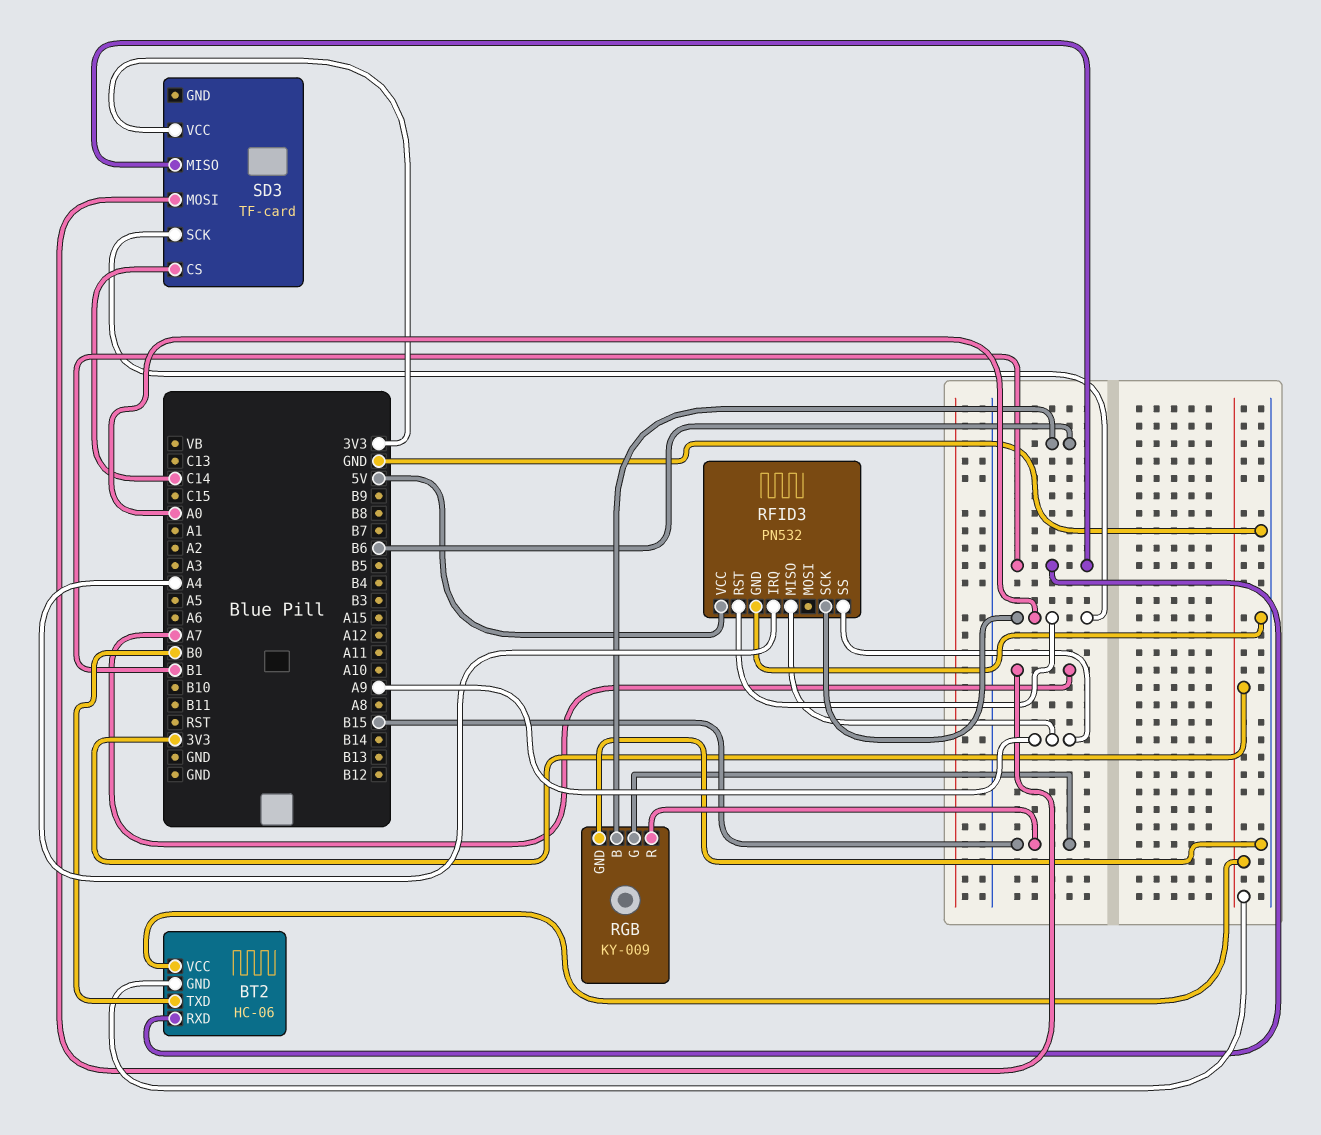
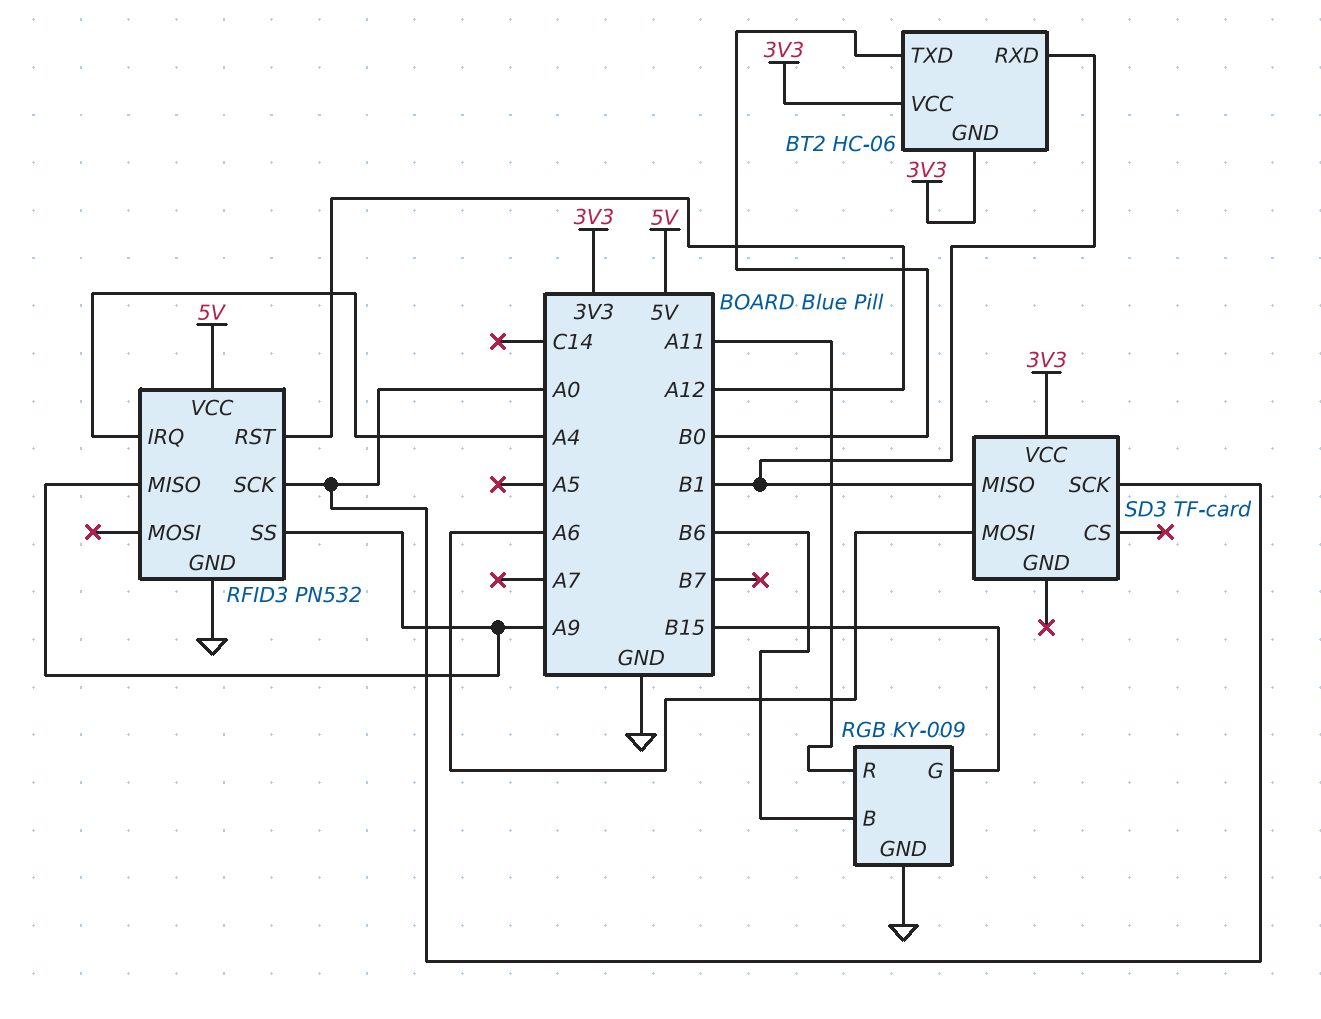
RFID3 pin RST: A0 -> A12
RGB pin R: B15 -> A11
SD3 pin CS: C14 -> none
SD3 pin MOSI: A7 -> A6

